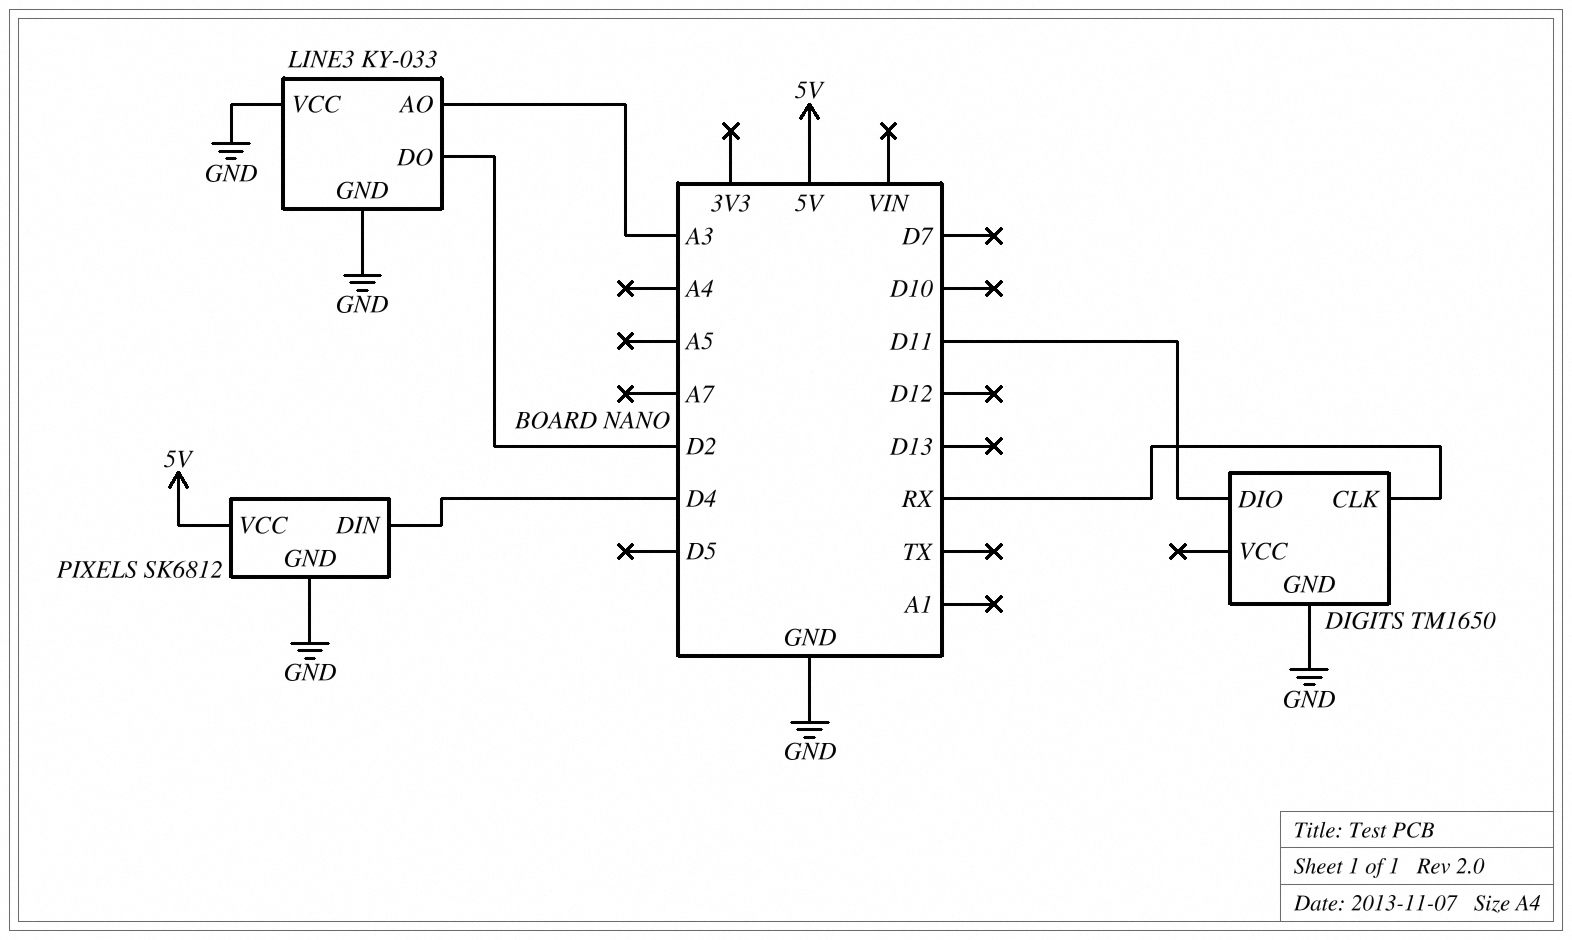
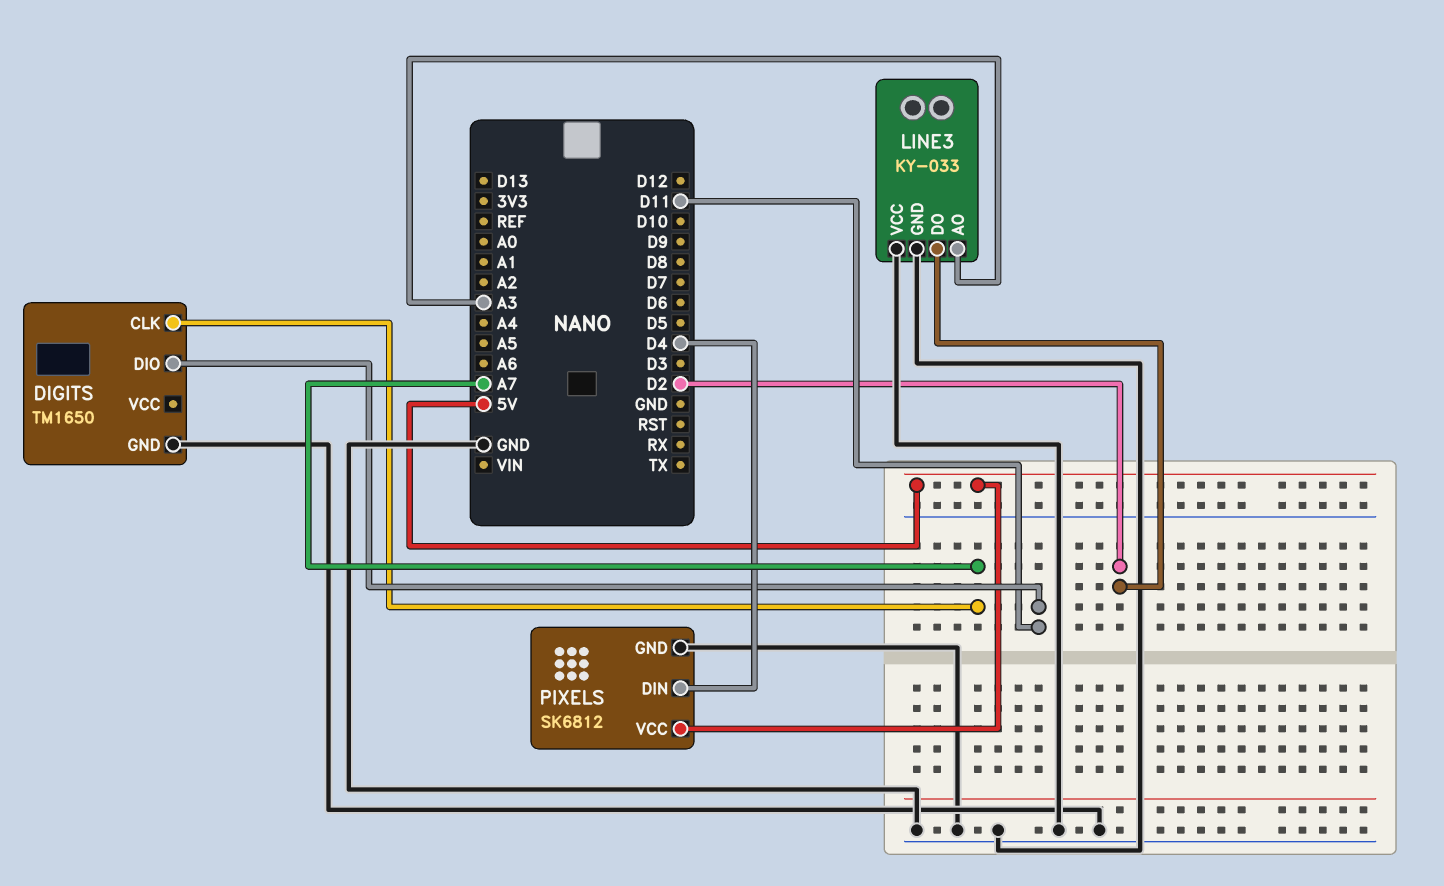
DIGITS pin CLK: RX -> A7

